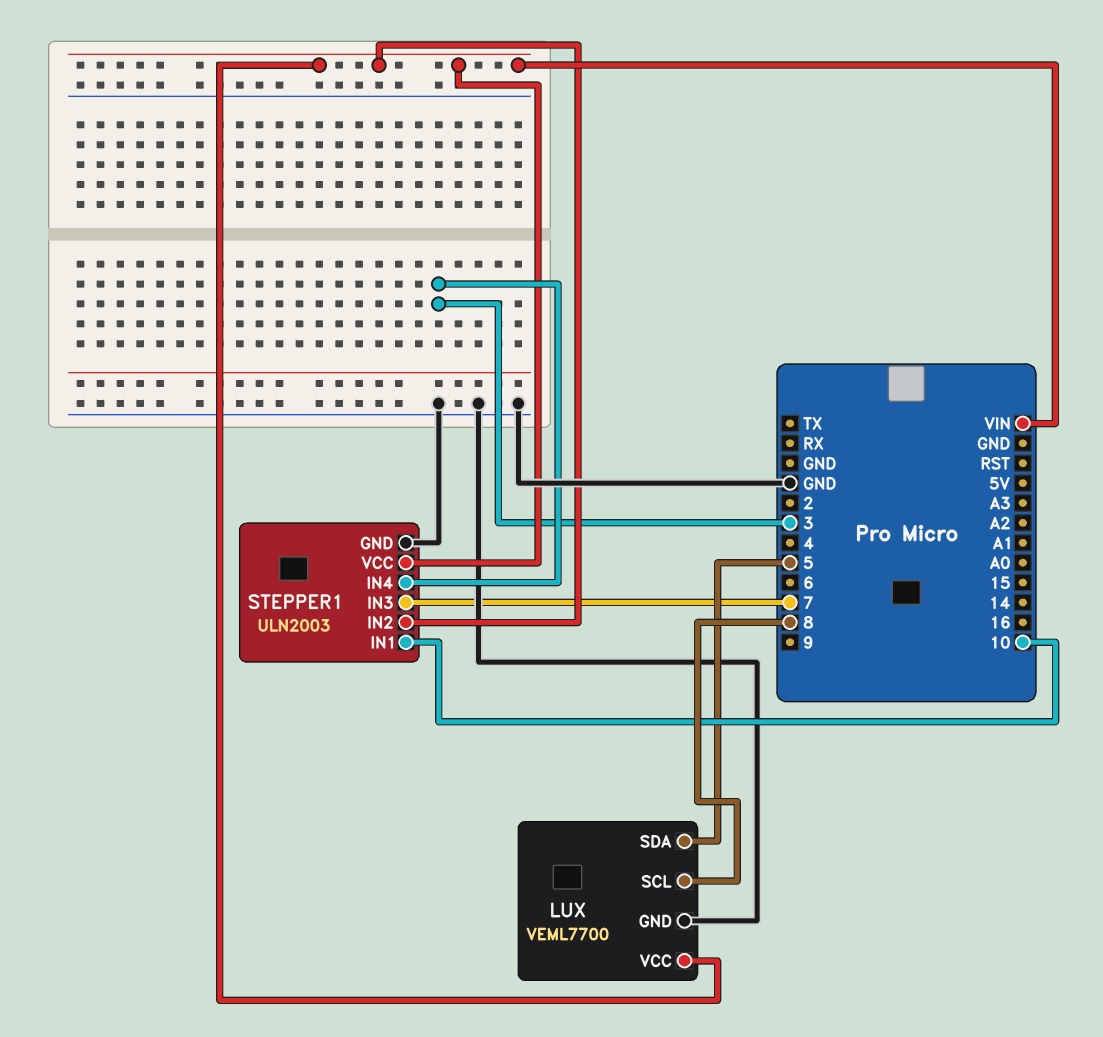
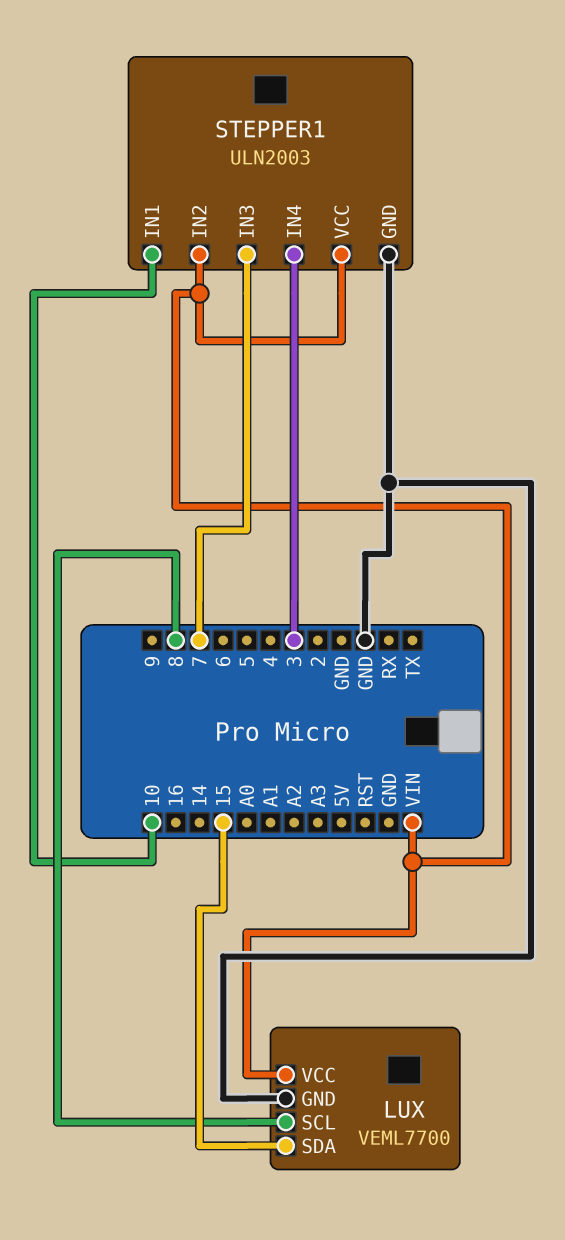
LUX pin SDA: 5 -> 15

